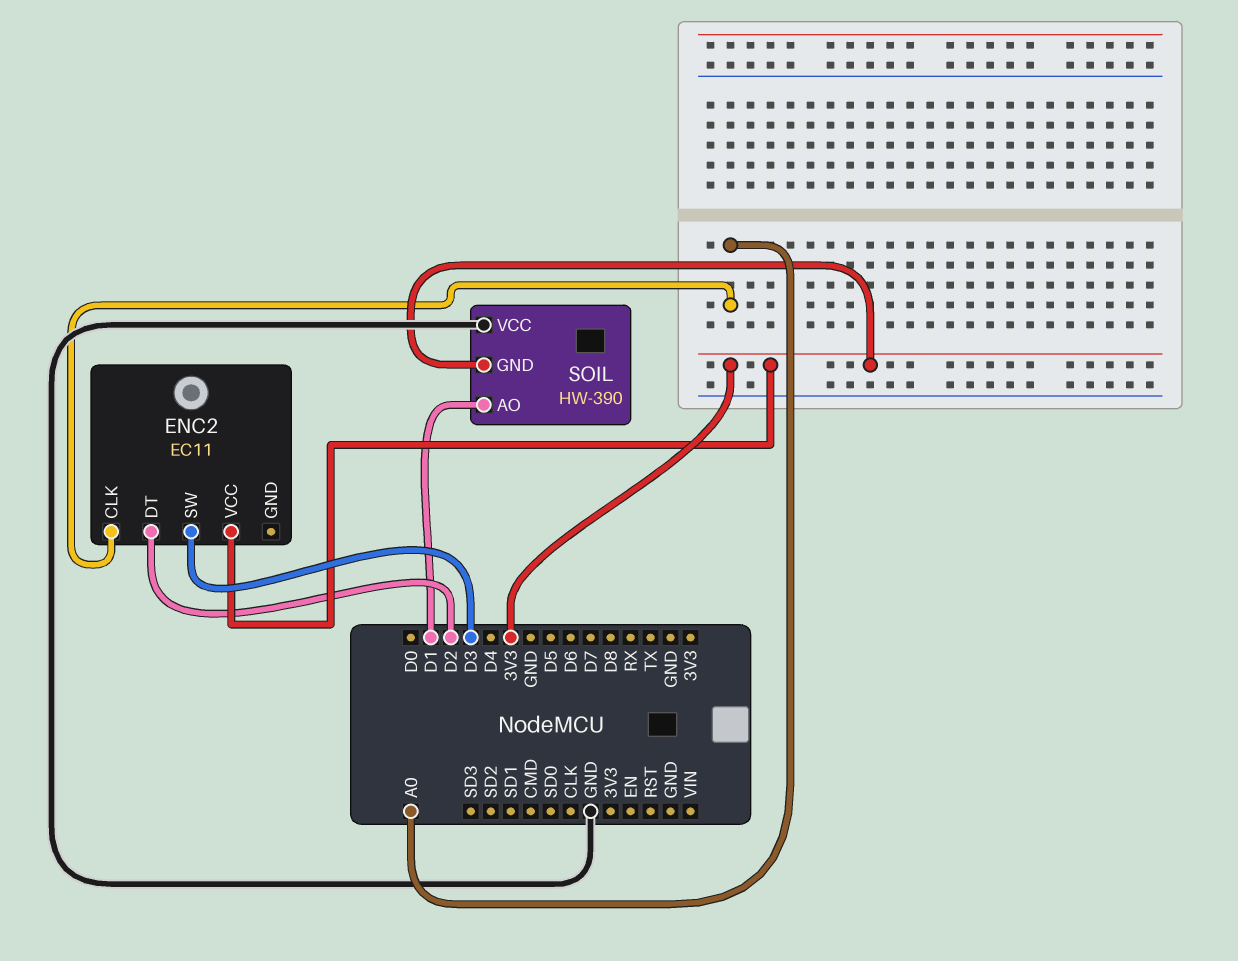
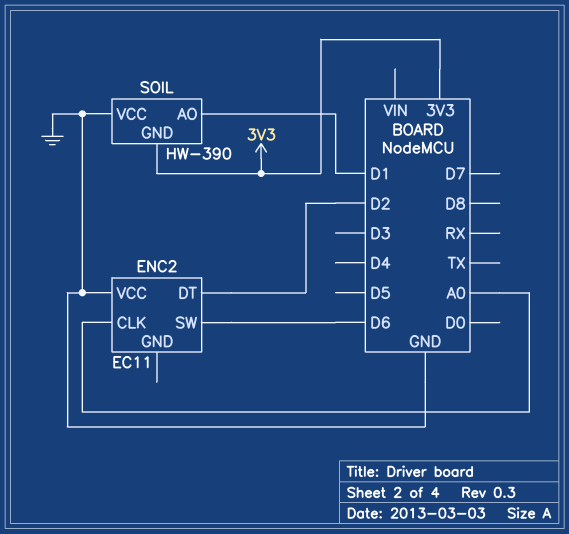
ENC2 pin SW: D3 -> D6
ENC2 pin VCC: 3V3 -> GND

